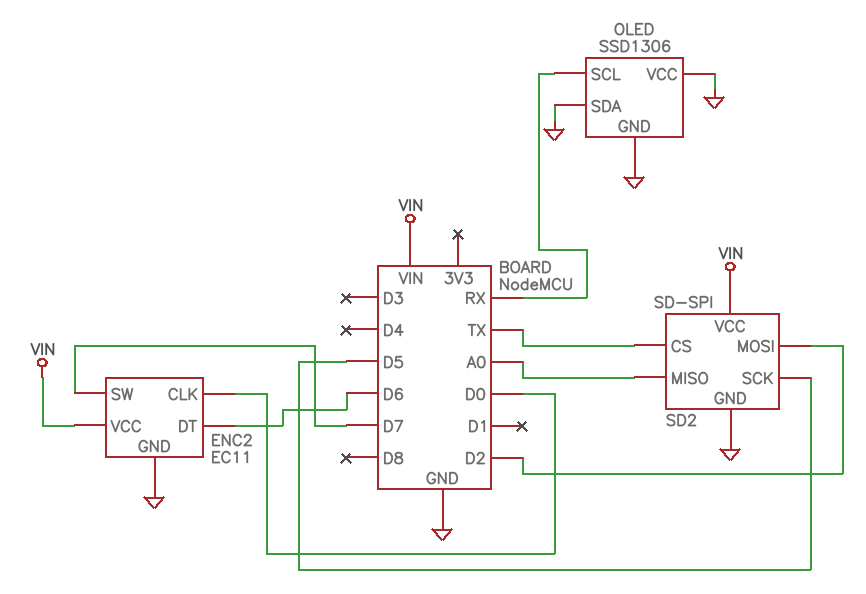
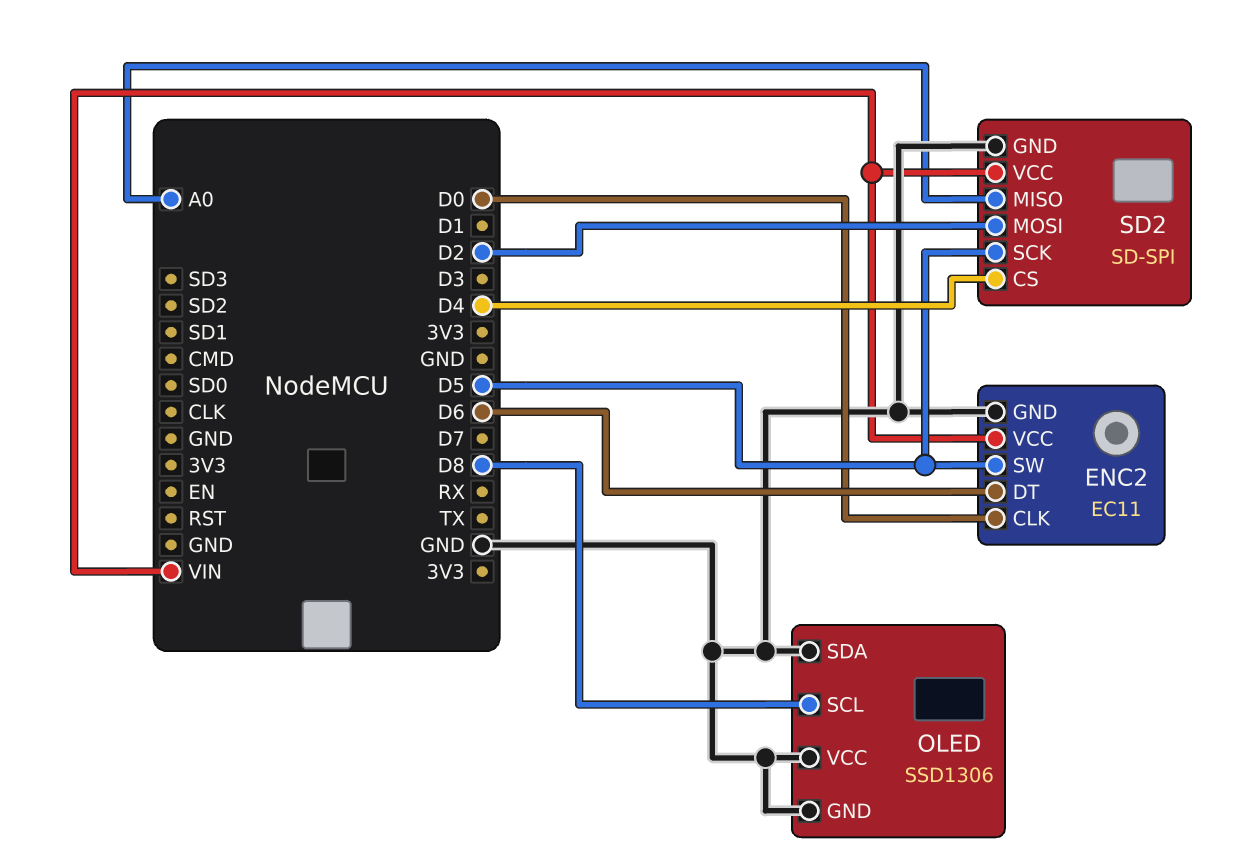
ENC2 pin SW: D7 -> D5
OLED pin SCL: RX -> D8
SD2 pin CS: TX -> D4

